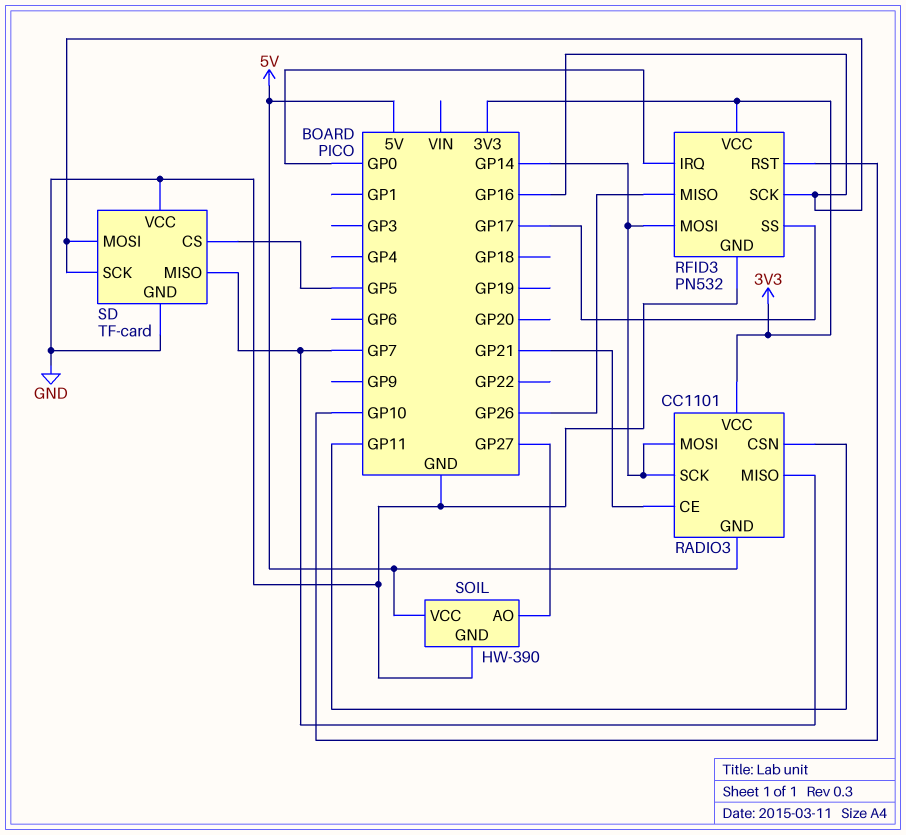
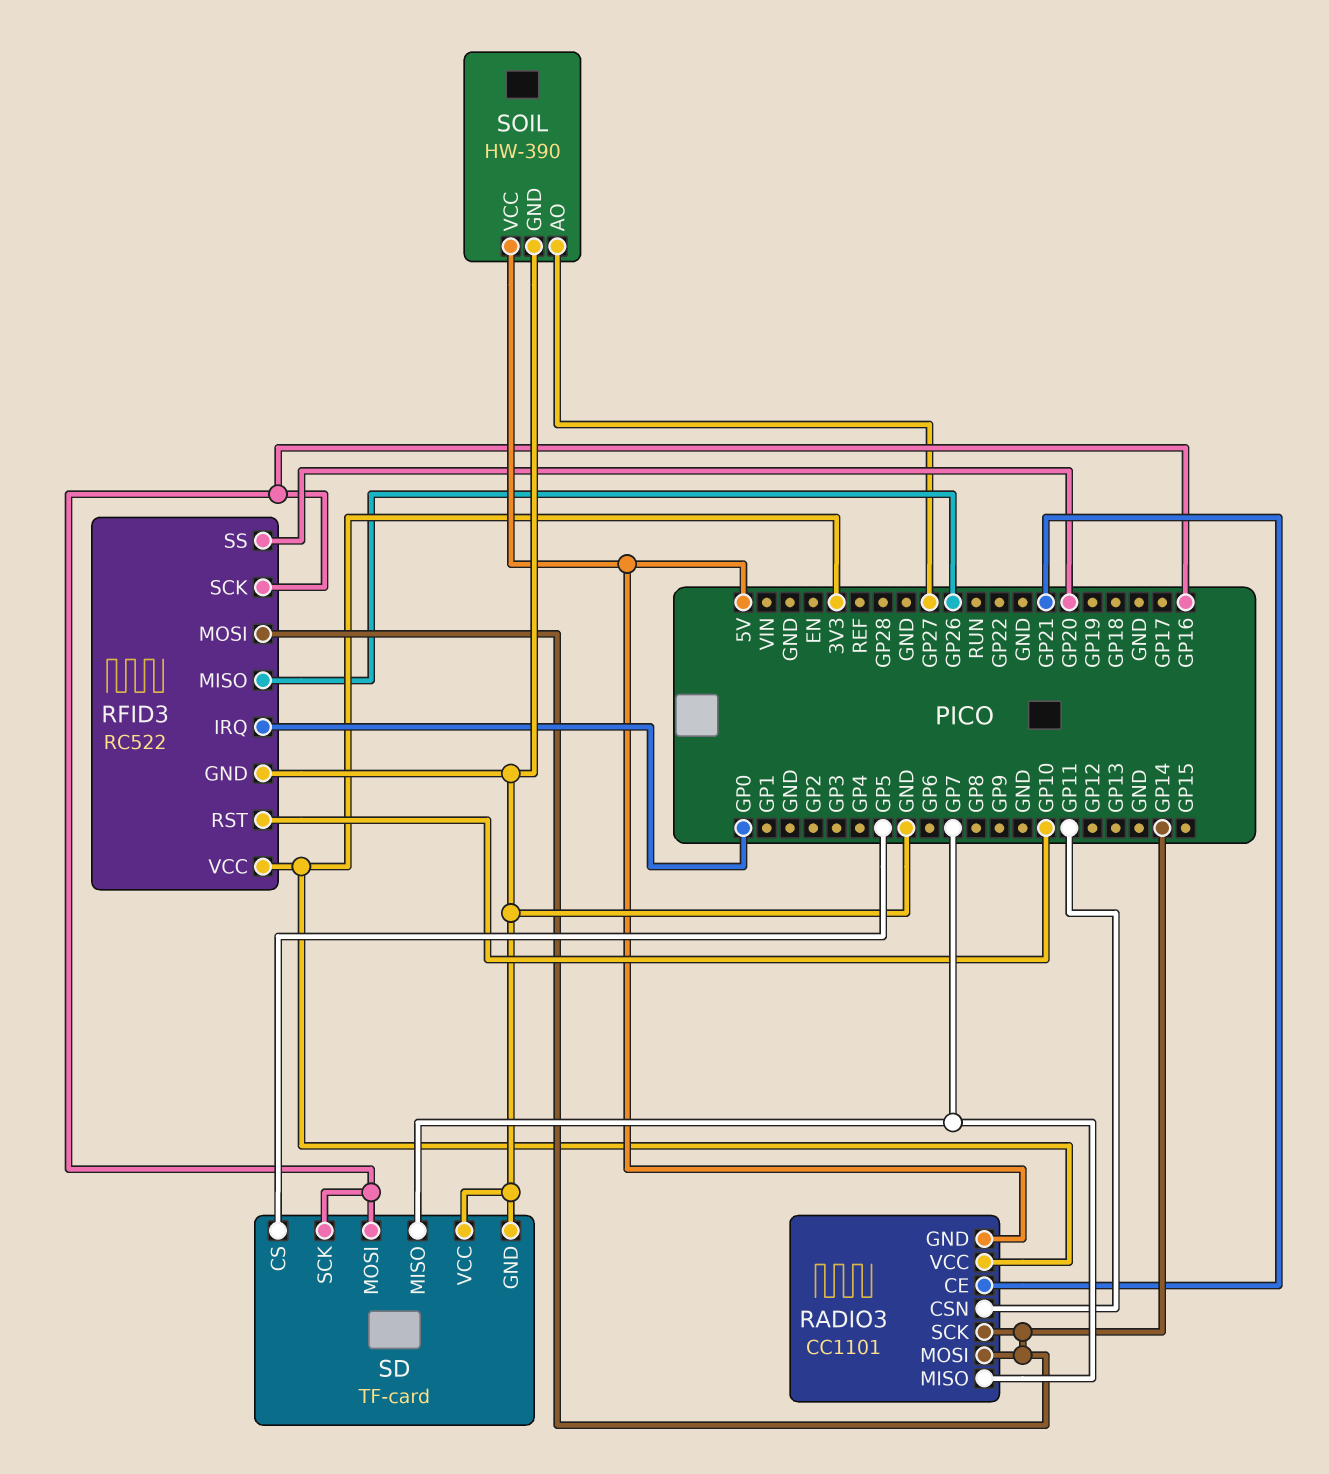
RFID3: PN532 -> RC522
RFID3 pin SS: GP17 -> GP20

